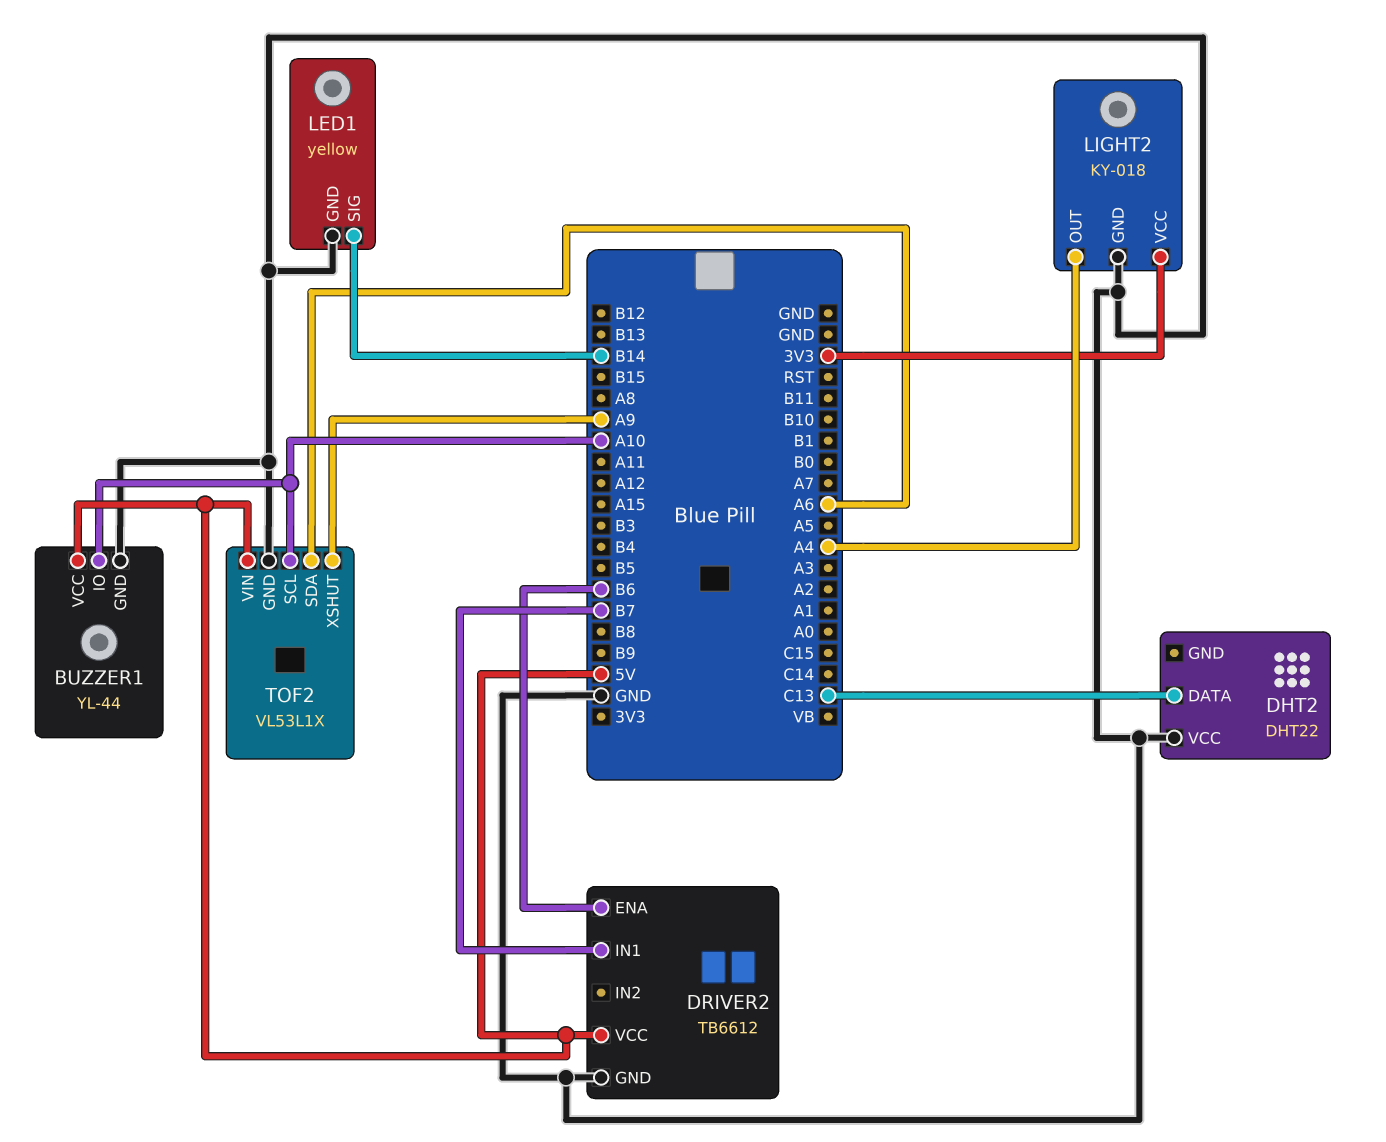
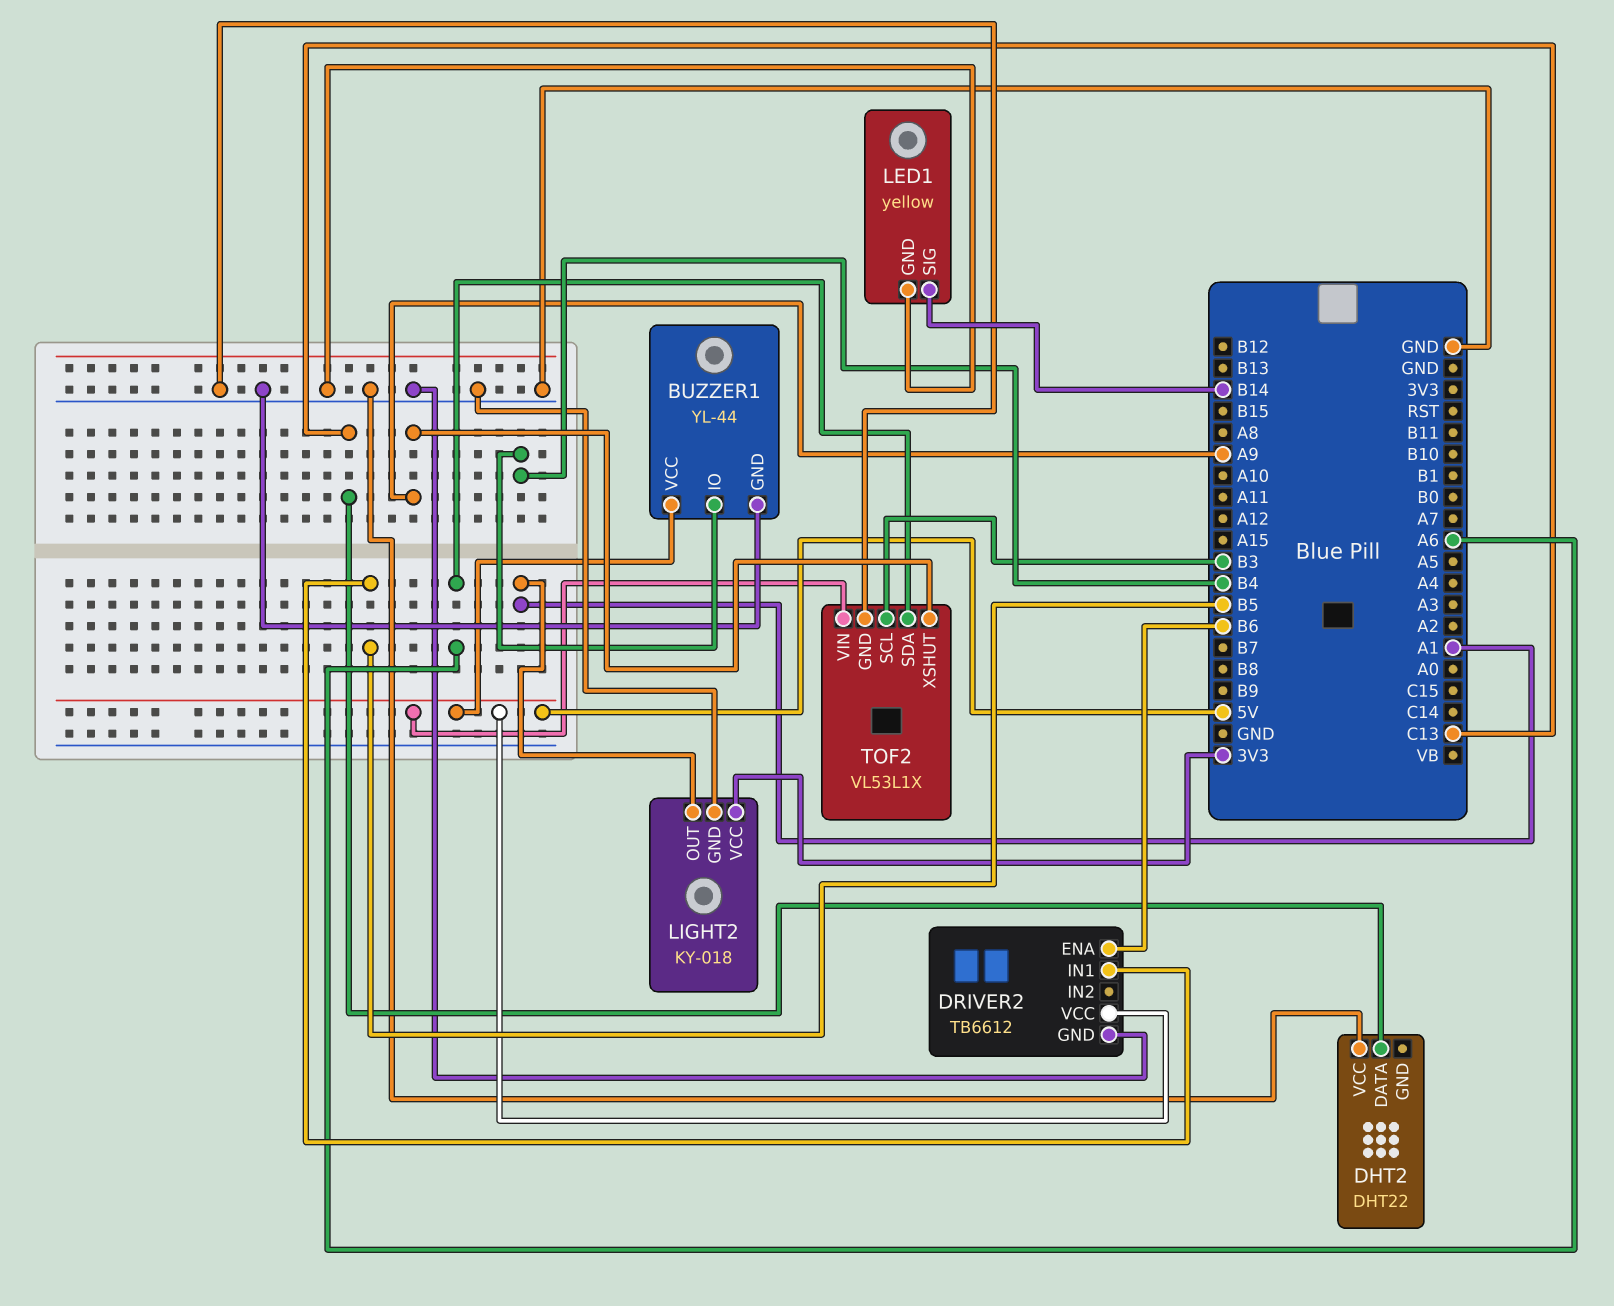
BUZZER1 pin IO: A10 -> B4
DRIVER2 pin IN1: B7 -> B5
LIGHT2 pin OUT: A4 -> A1
TOF2 pin SCL: A10 -> B3

